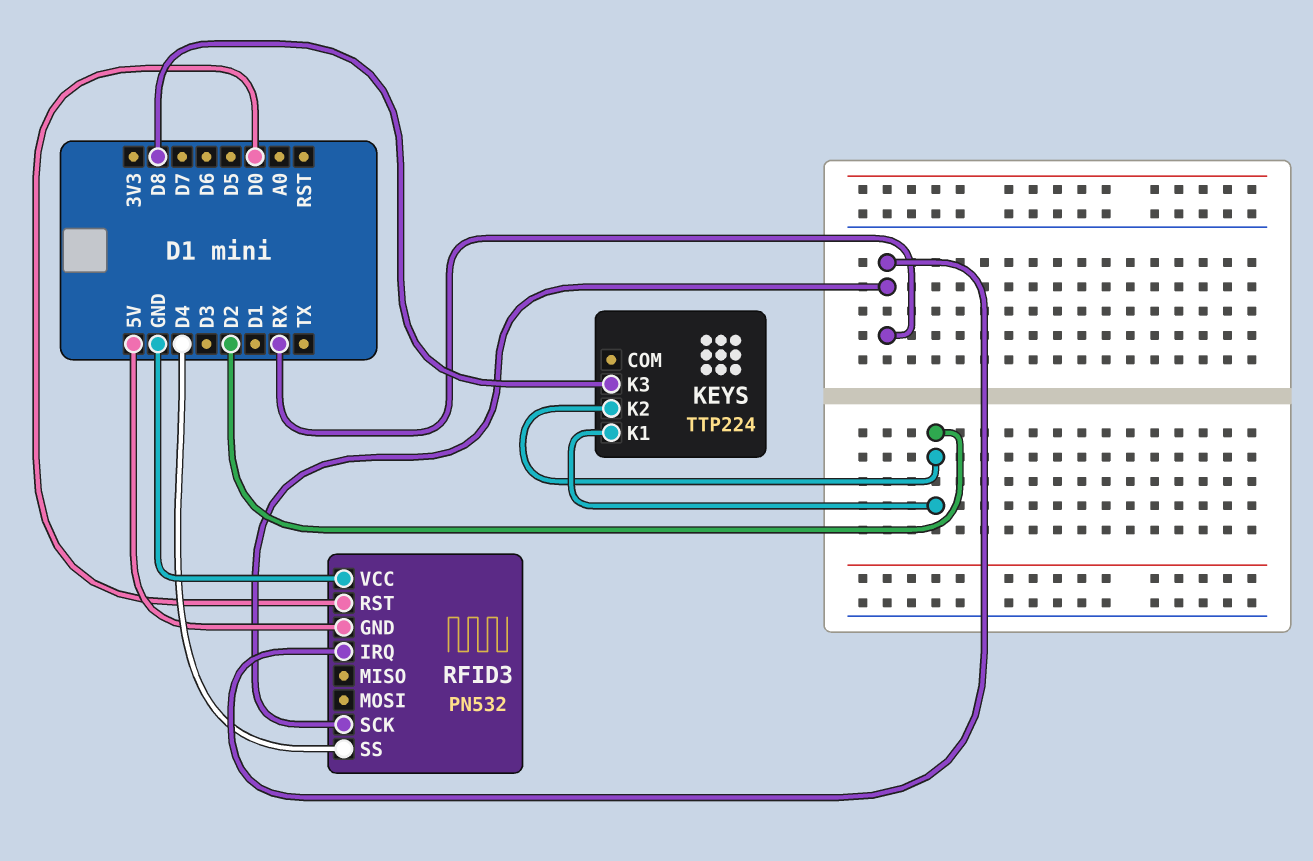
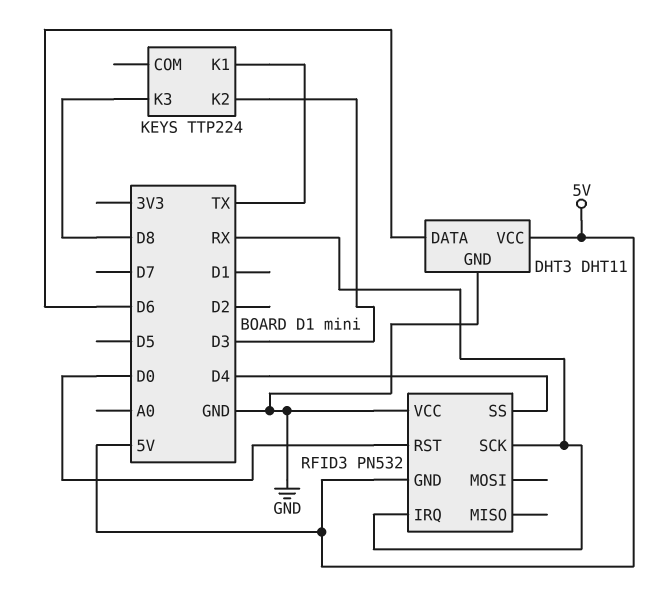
DHT3: none -> DHT11
DHT3 pin DATA: none -> D6
DHT3 pin GND: none -> GND
DHT3 pin VCC: none -> 5V
KEYS pin K1: D2 -> TX
KEYS pin K2: D2 -> D3

